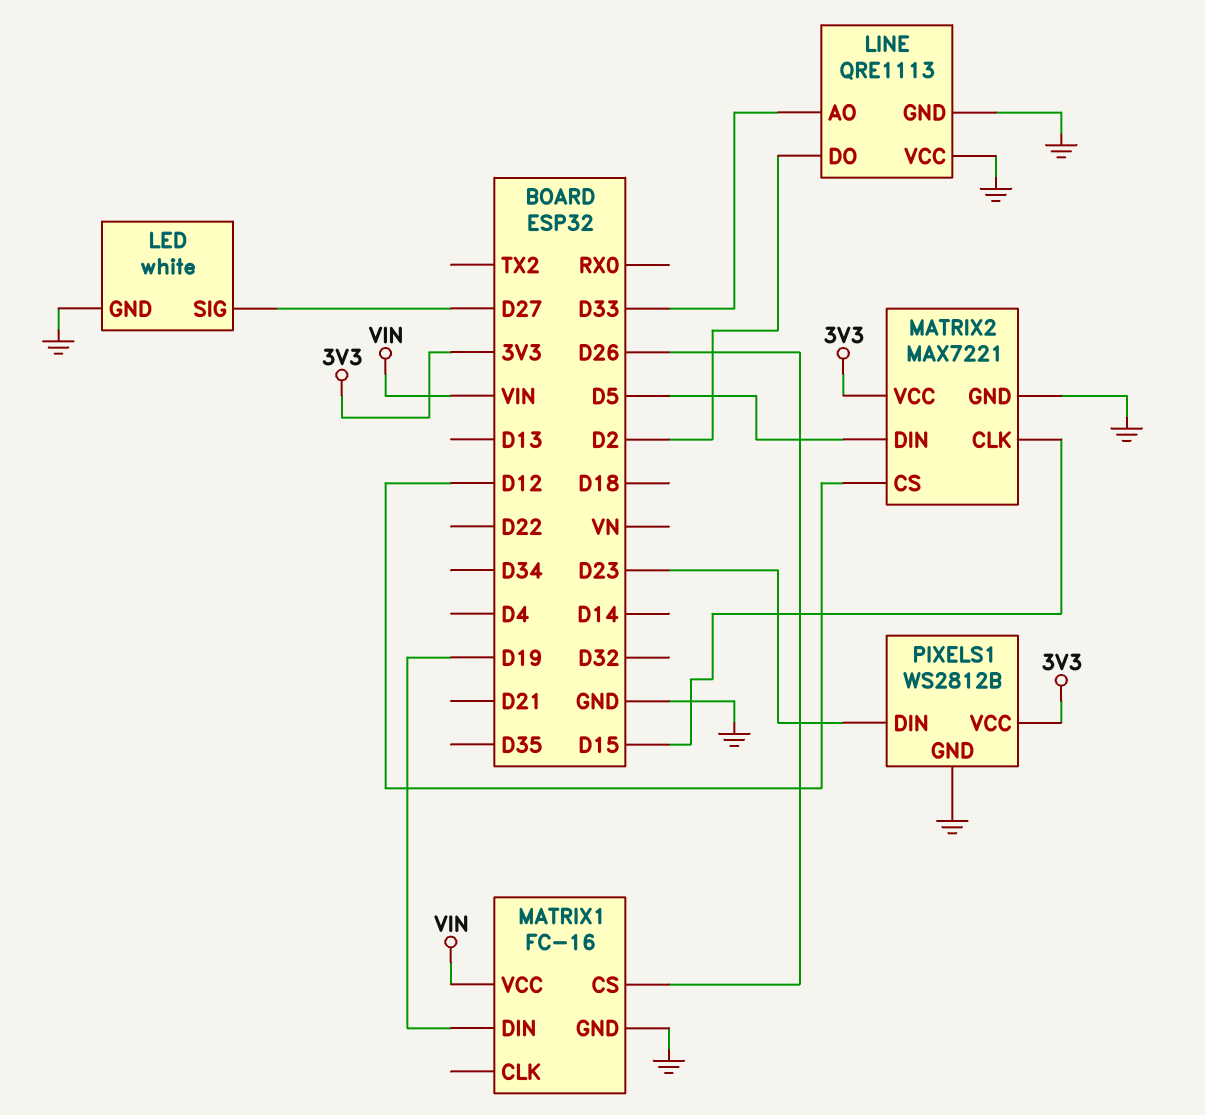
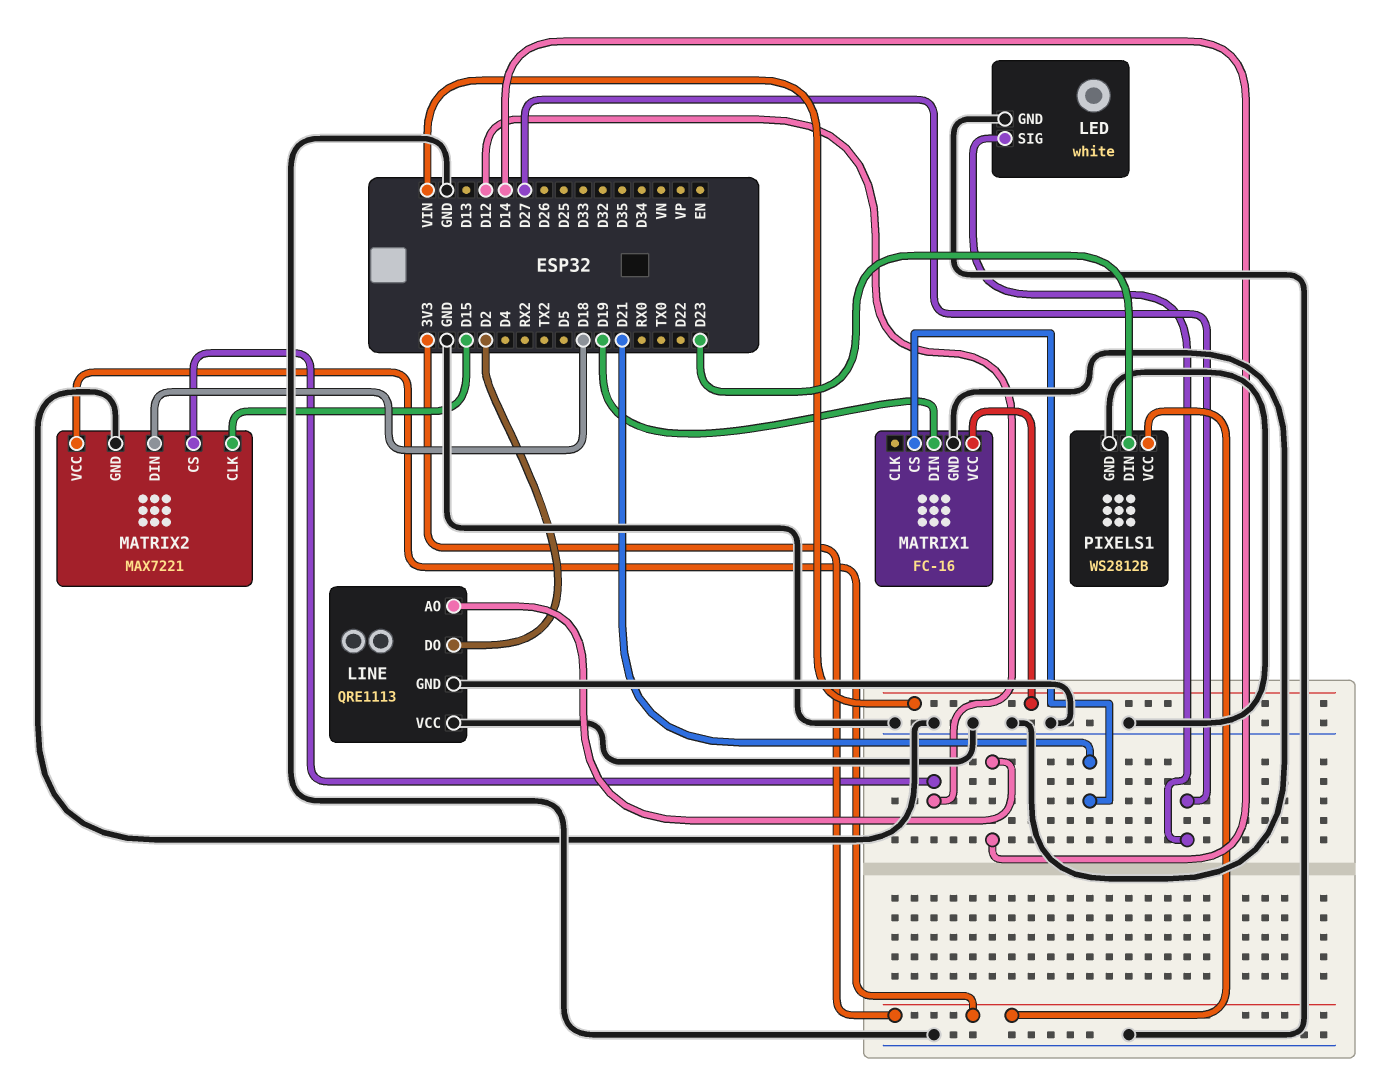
LINE pin AO: D33 -> D14
MATRIX1 pin CS: D26 -> D21
MATRIX2 pin DIN: D5 -> D18

